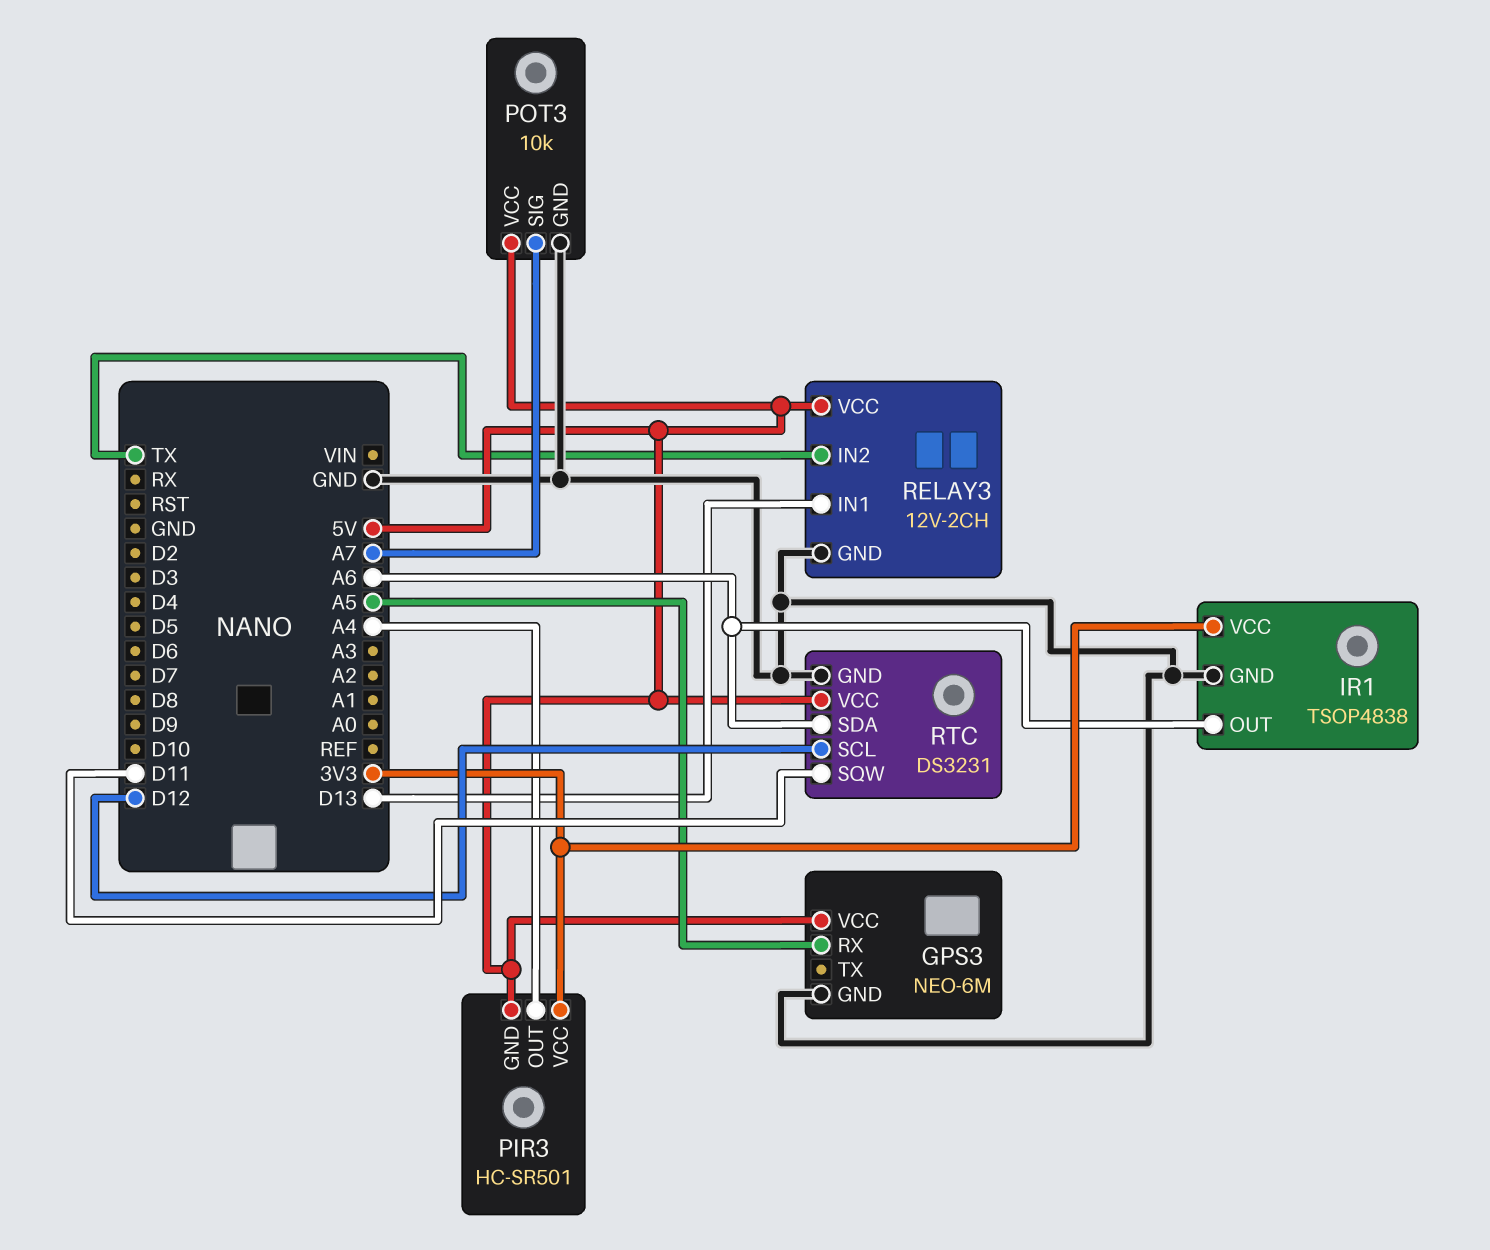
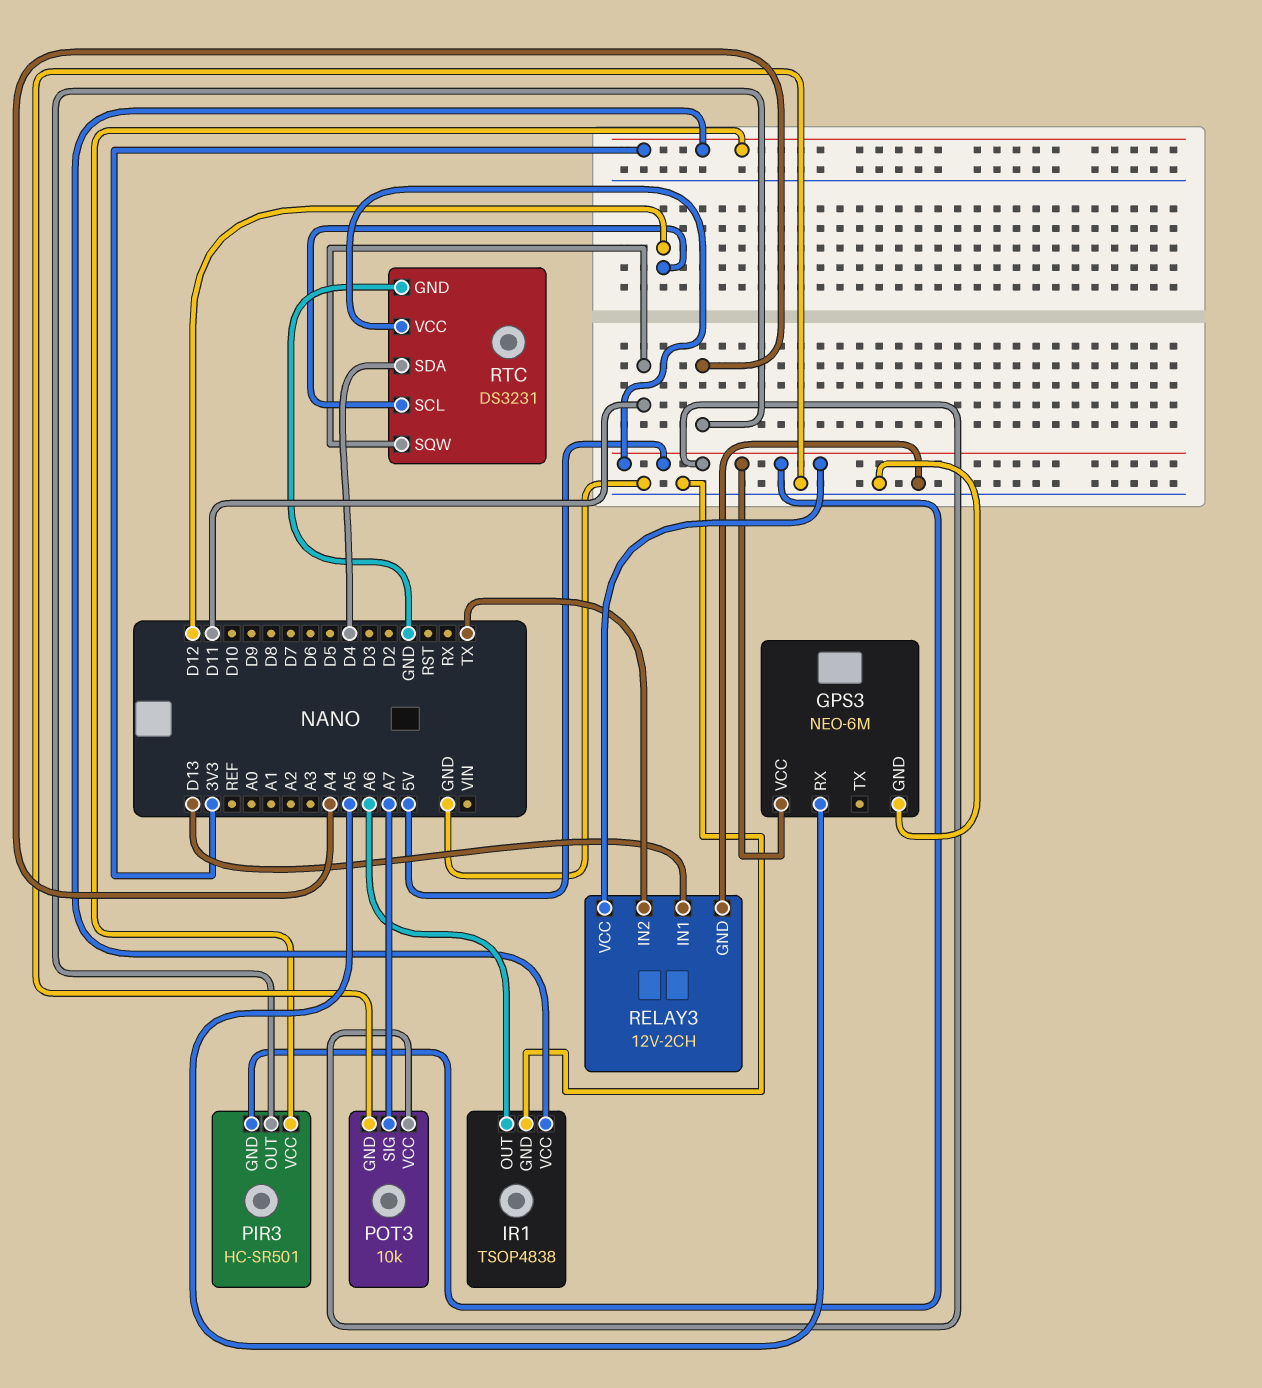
RTC pin SDA: A6 -> D4

